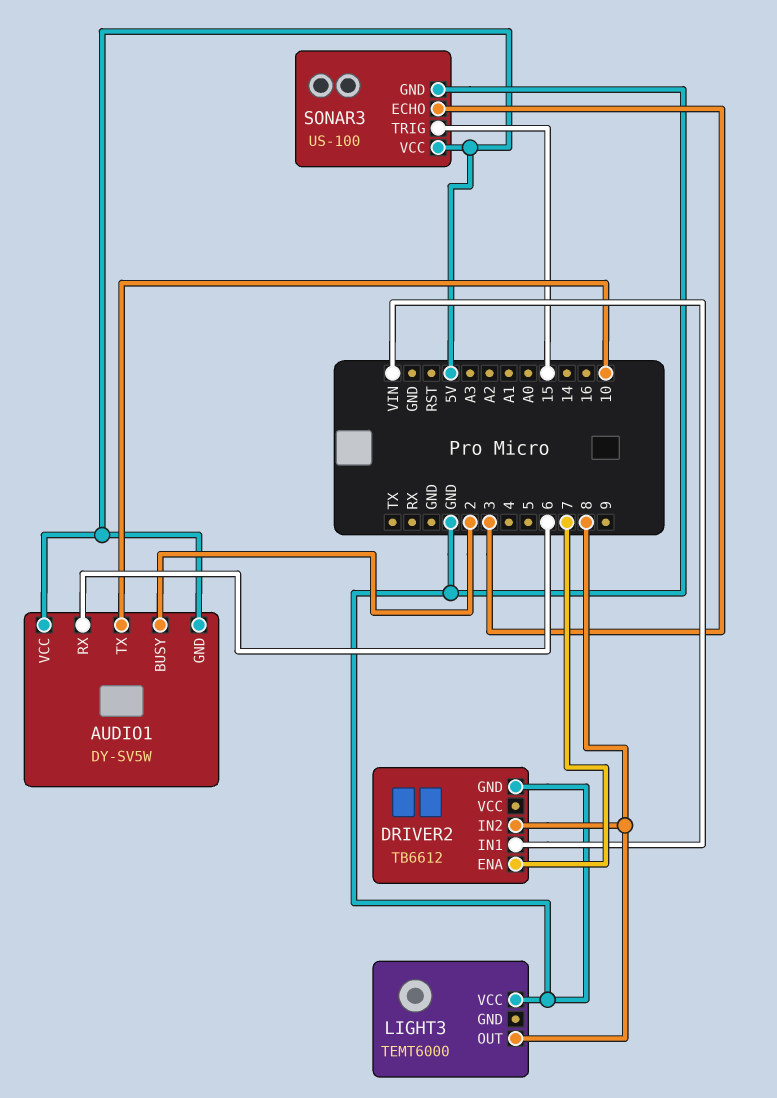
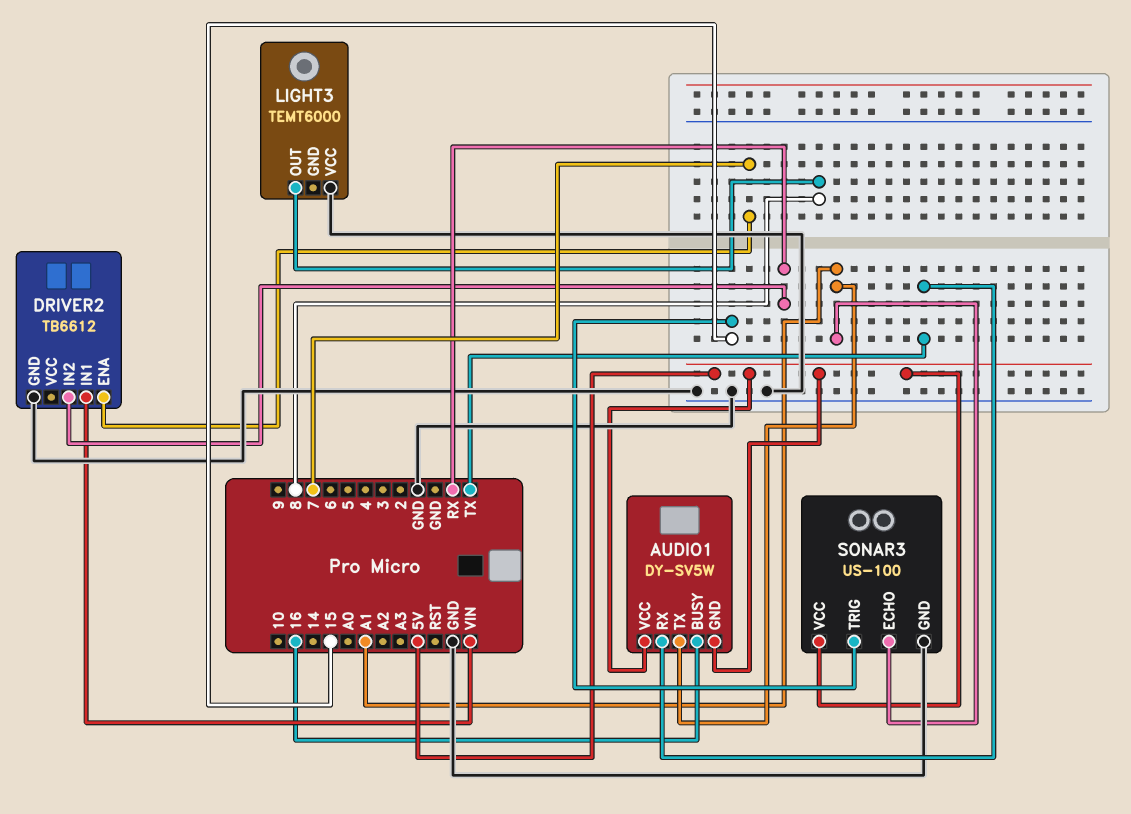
AUDIO1 pin BUSY: 2 -> 16
AUDIO1 pin RX: 6 -> TX
AUDIO1 pin TX: 10 -> A1
DRIVER2 pin IN2: 8 -> RX
SONAR3 pin ECHO: 3 -> A1

